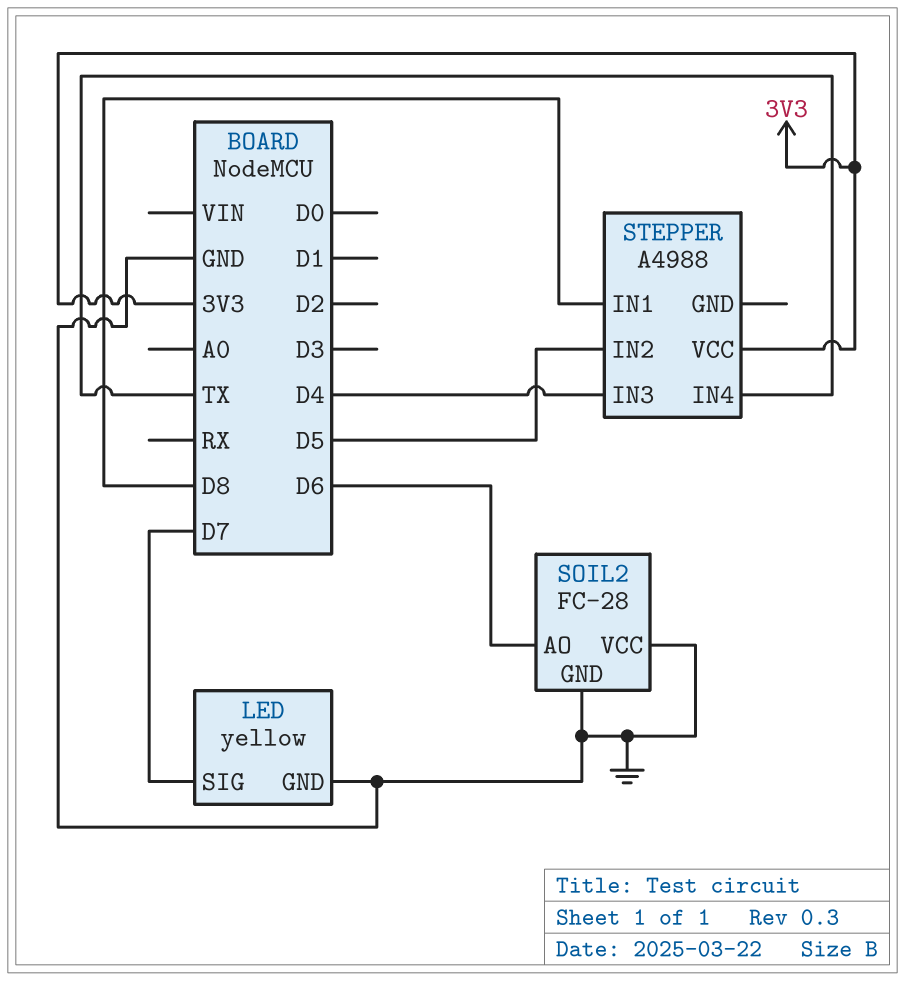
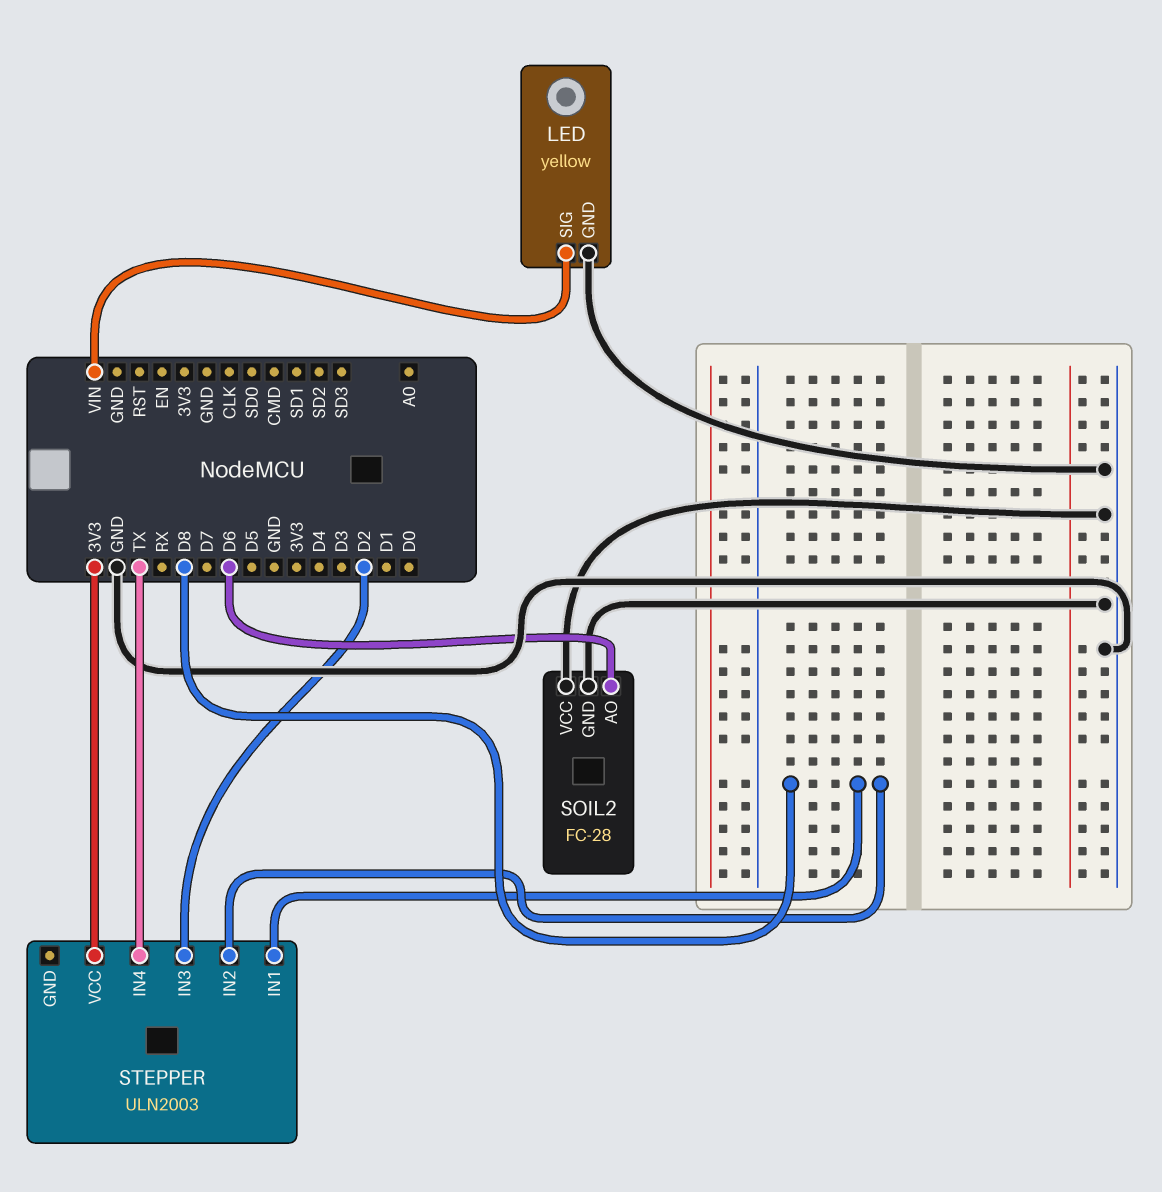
LED pin SIG: D7 -> VIN
STEPPER: A4988 -> ULN2003
STEPPER pin IN2: D5 -> D8
STEPPER pin IN3: D4 -> D2

